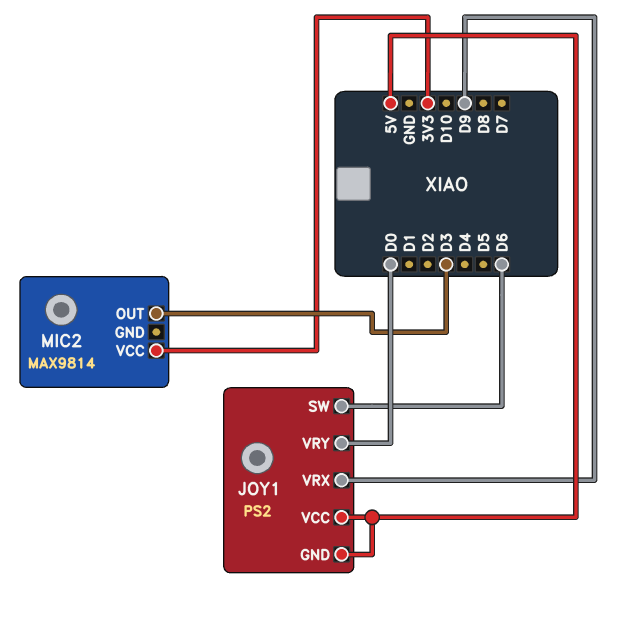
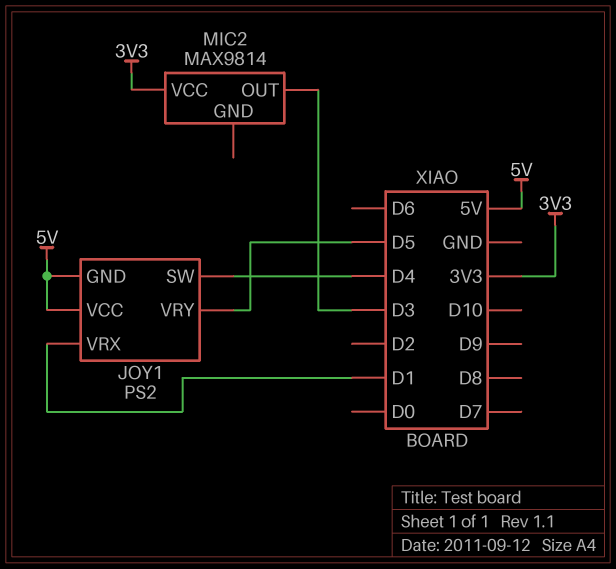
JOY1 pin SW: D6 -> D4
JOY1 pin VRX: D9 -> D1
JOY1 pin VRY: D0 -> D5

